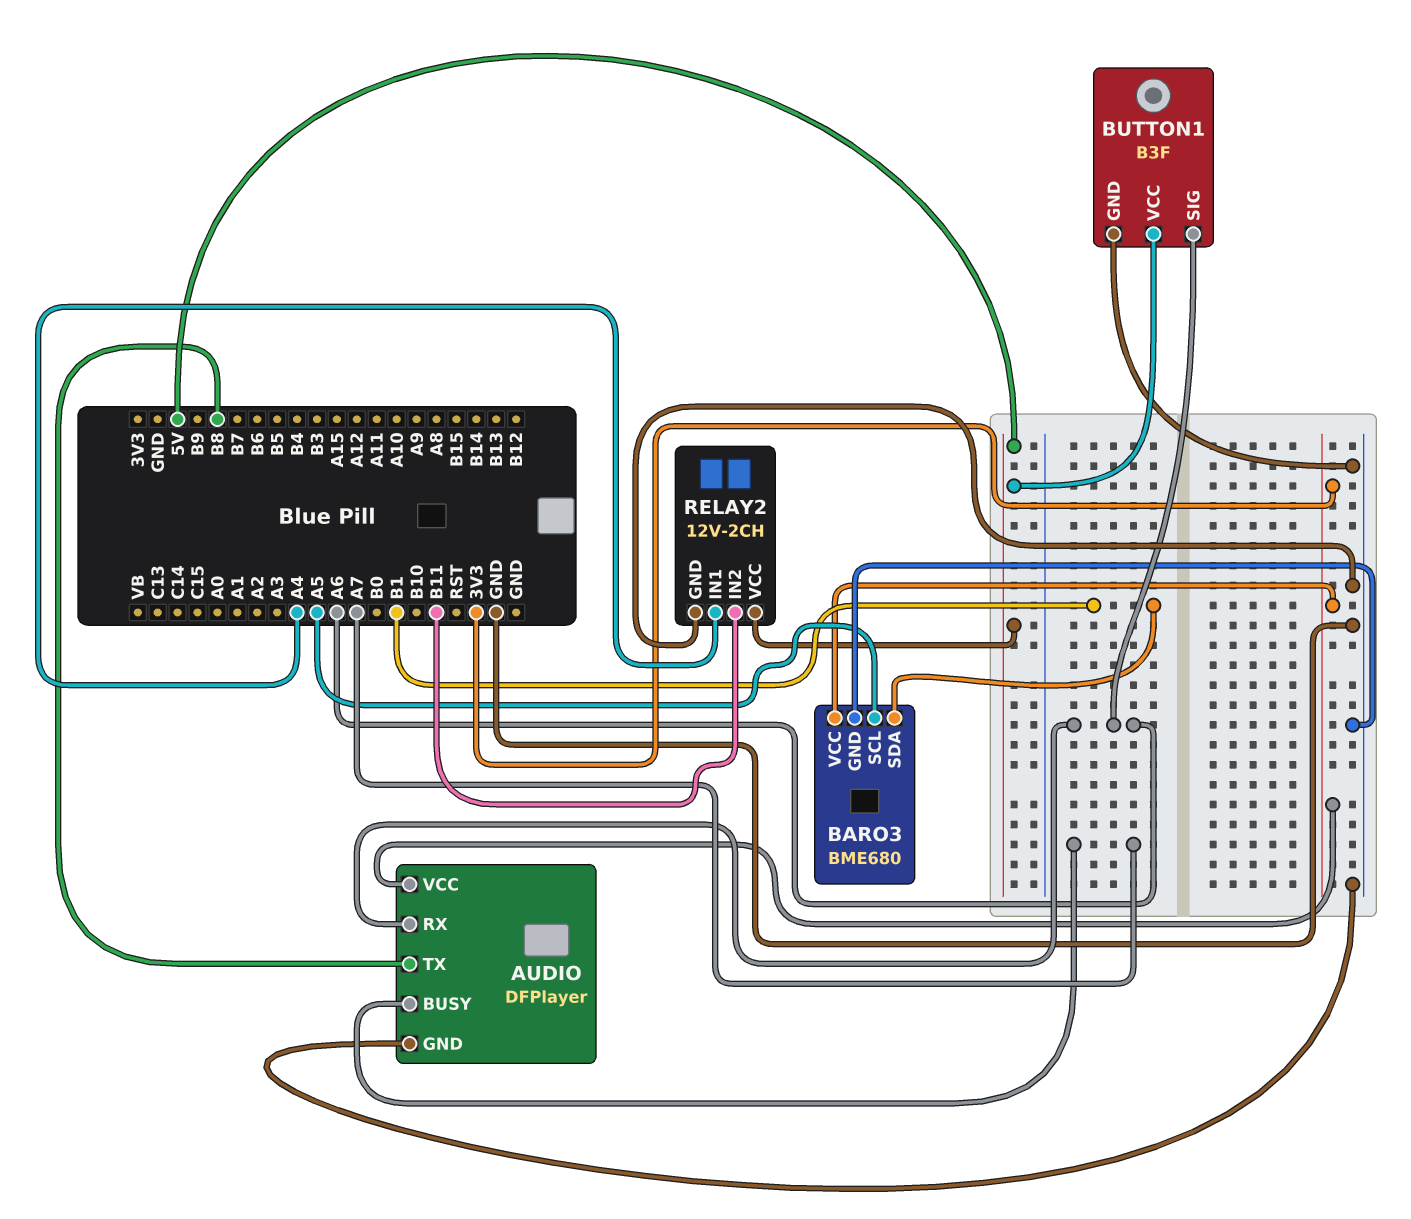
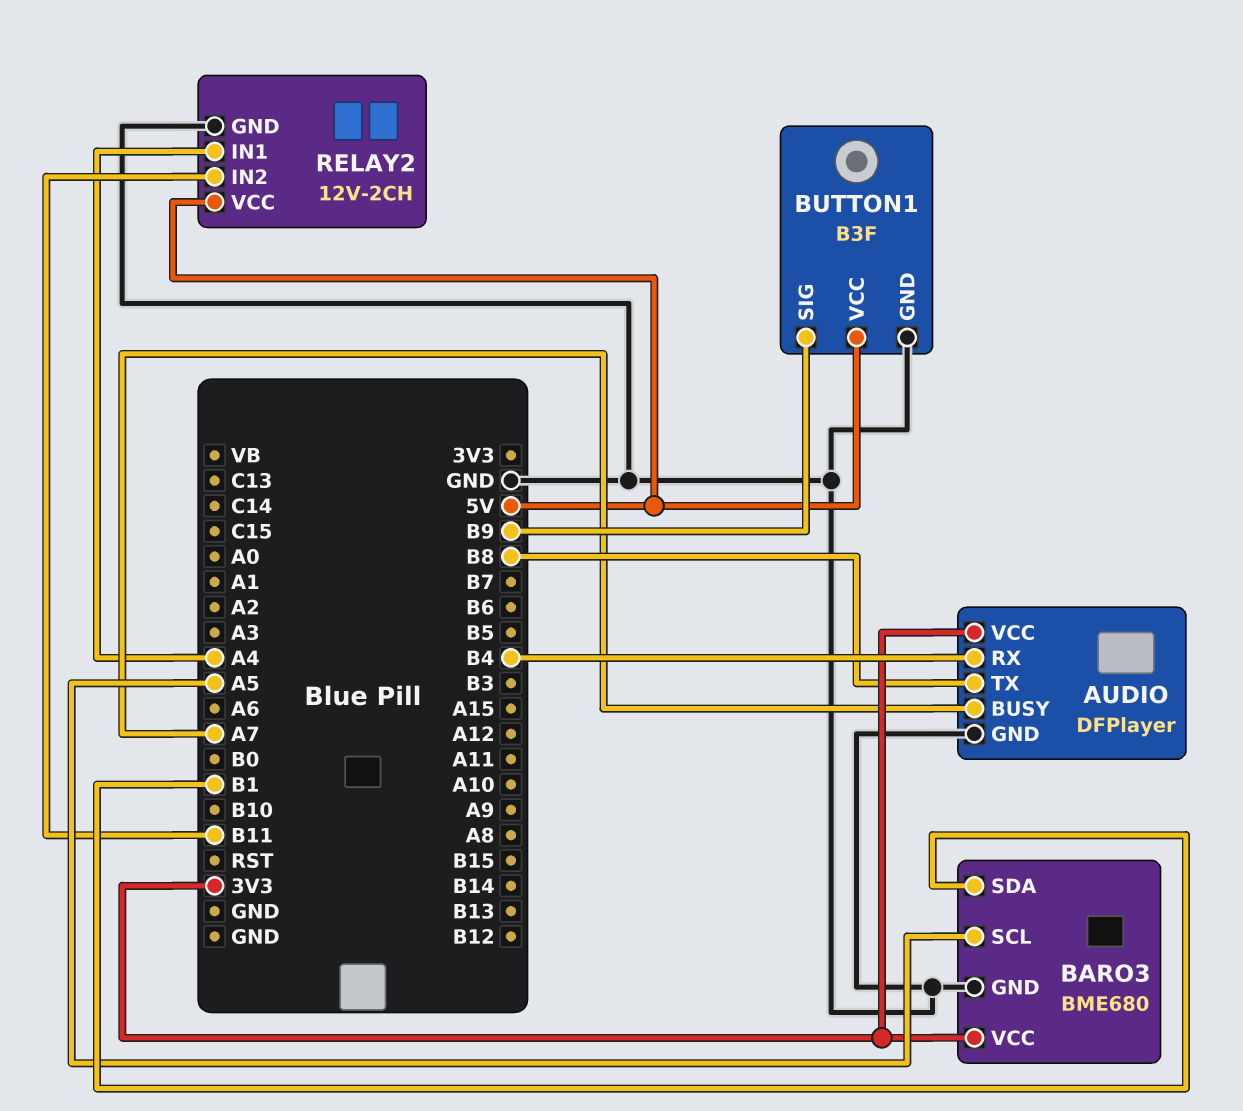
AUDIO pin RX: A6 -> B4
BUTTON1 pin SIG: A6 -> B9

